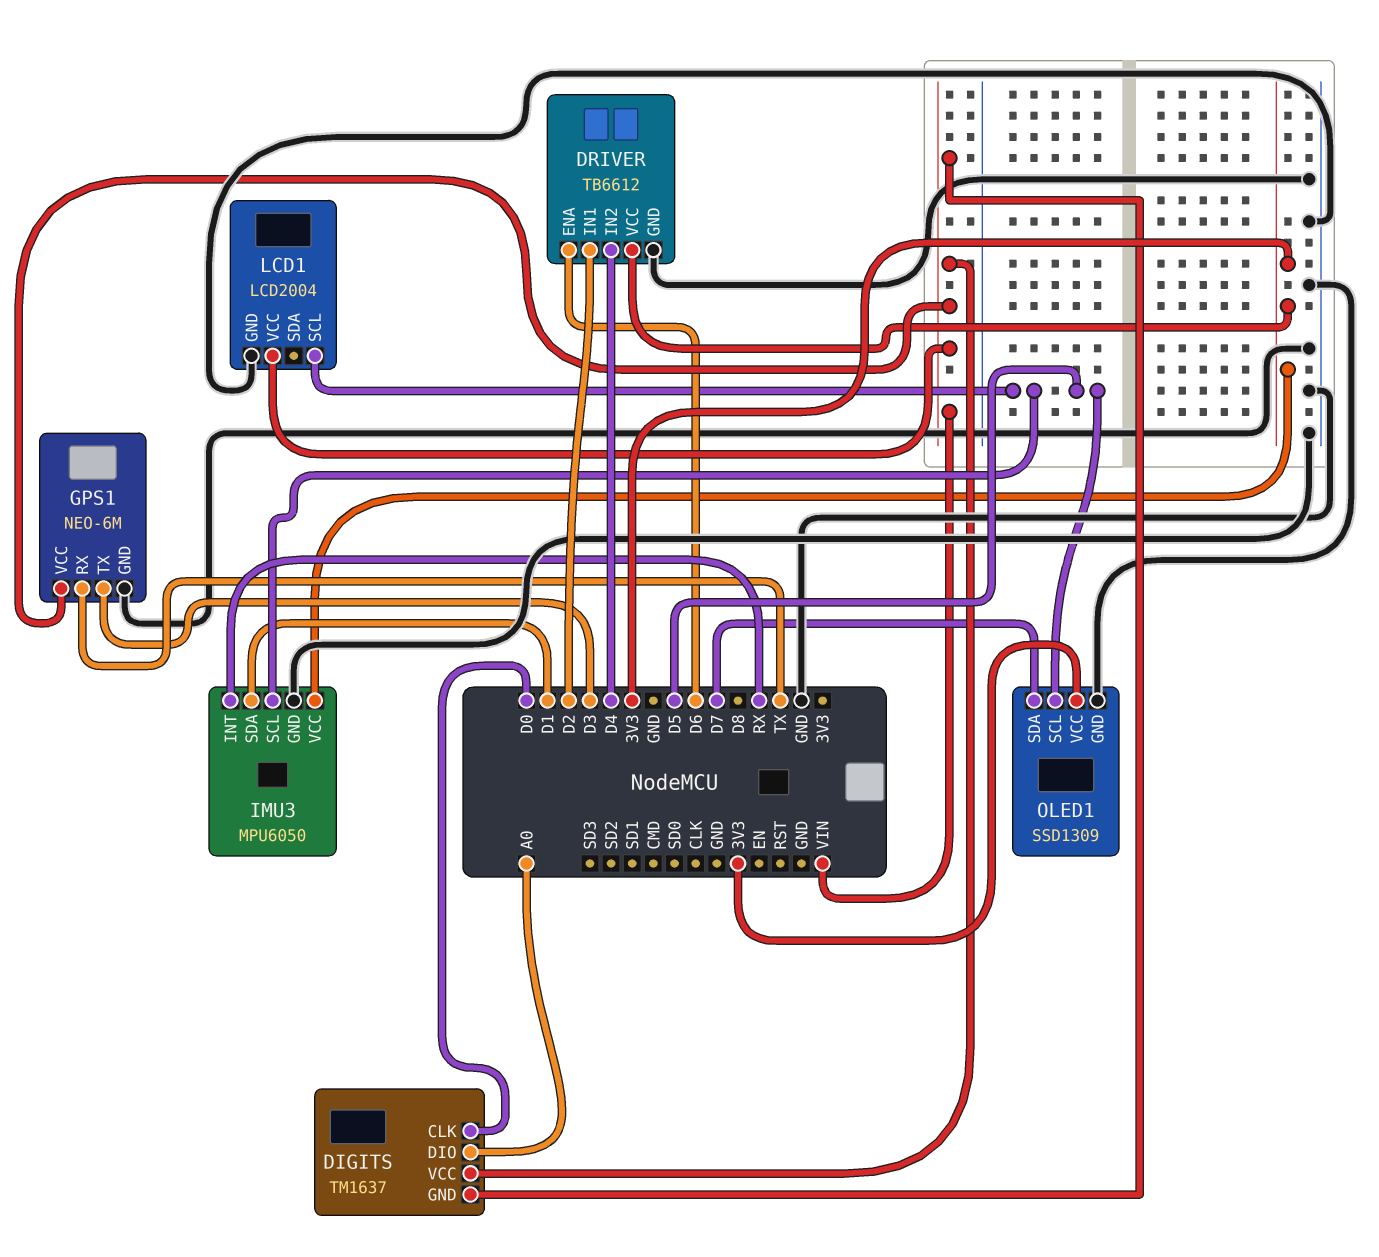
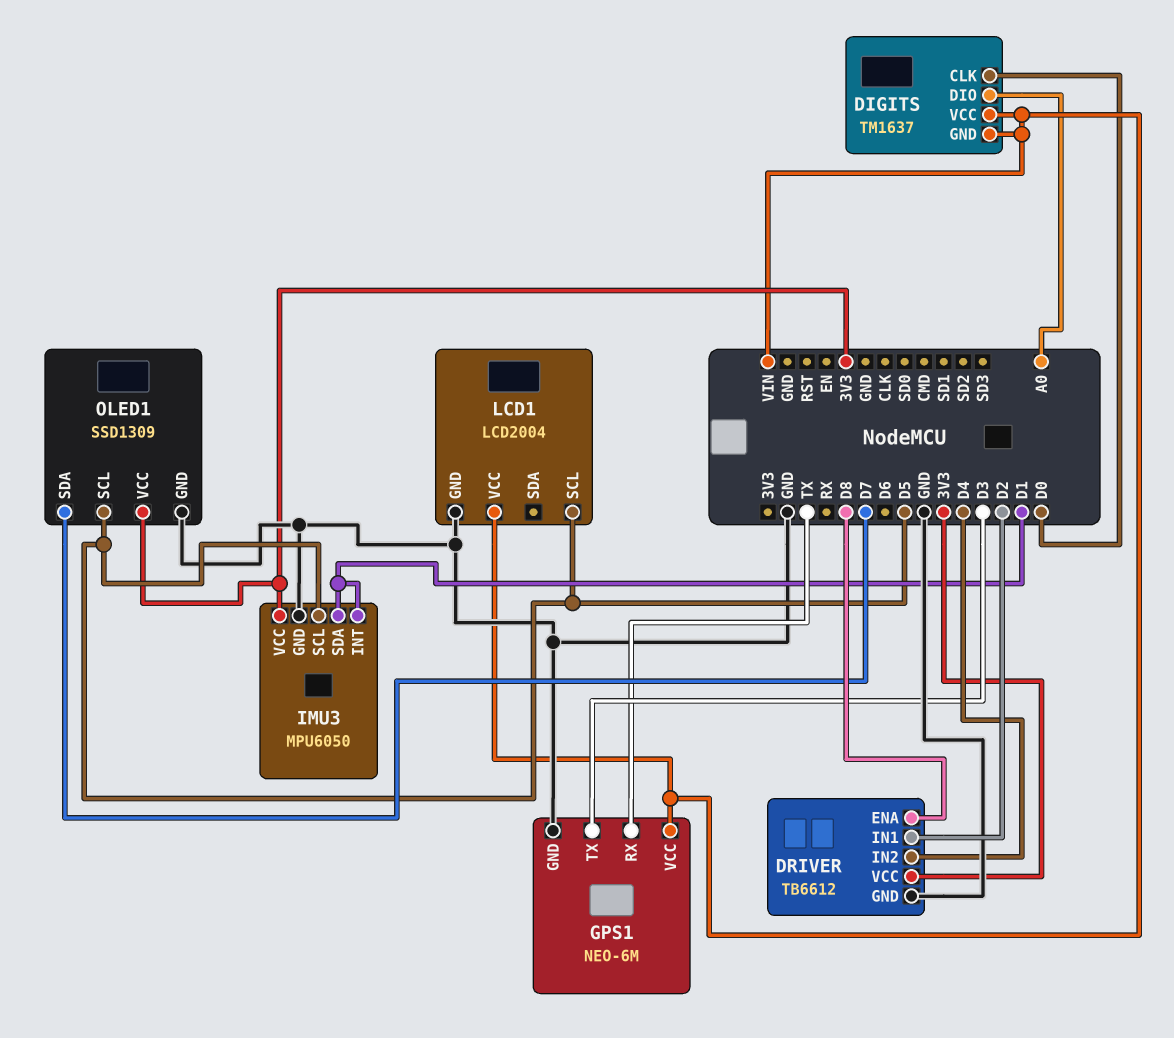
DRIVER pin ENA: D6 -> D8
IMU3 pin INT: RX -> D1

